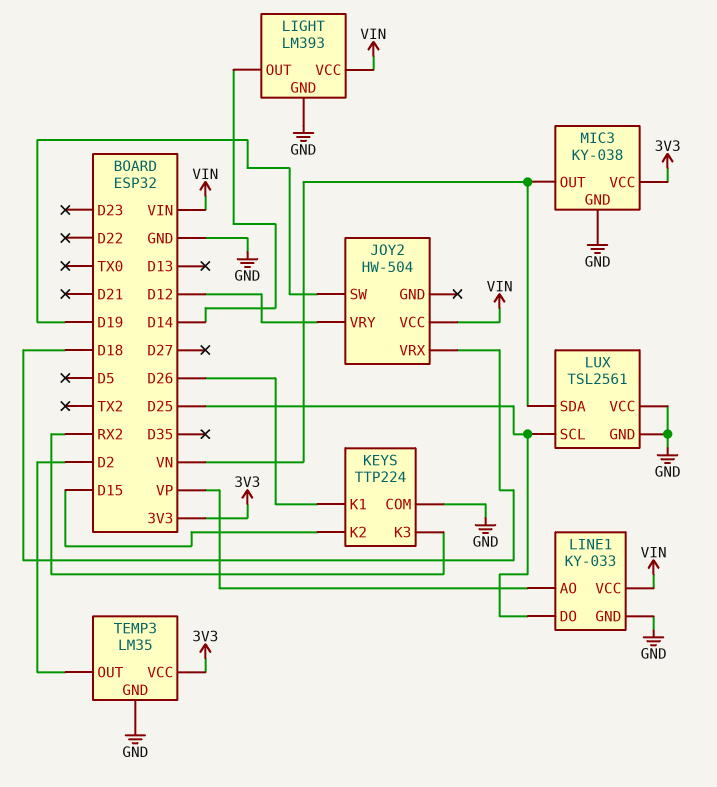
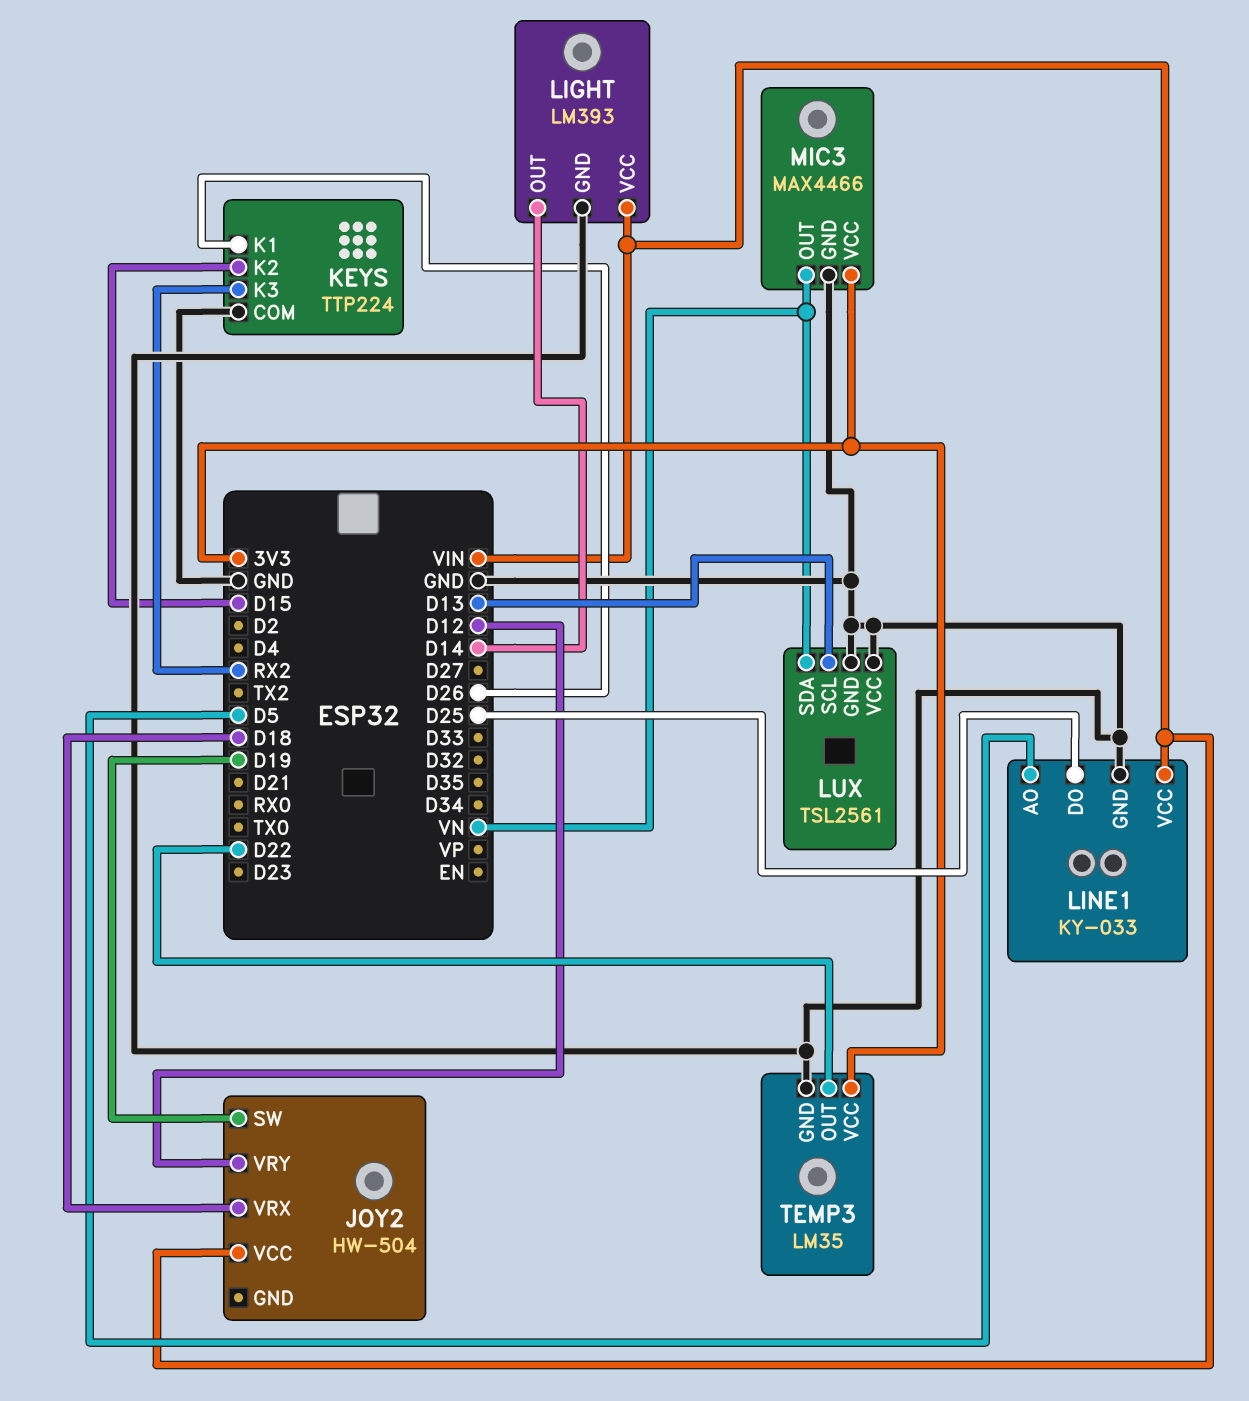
LINE1 pin AO: VP -> D5
LUX pin SCL: D25 -> D13
MIC3: KY-038 -> MAX4466
TEMP3 pin OUT: D2 -> D22

